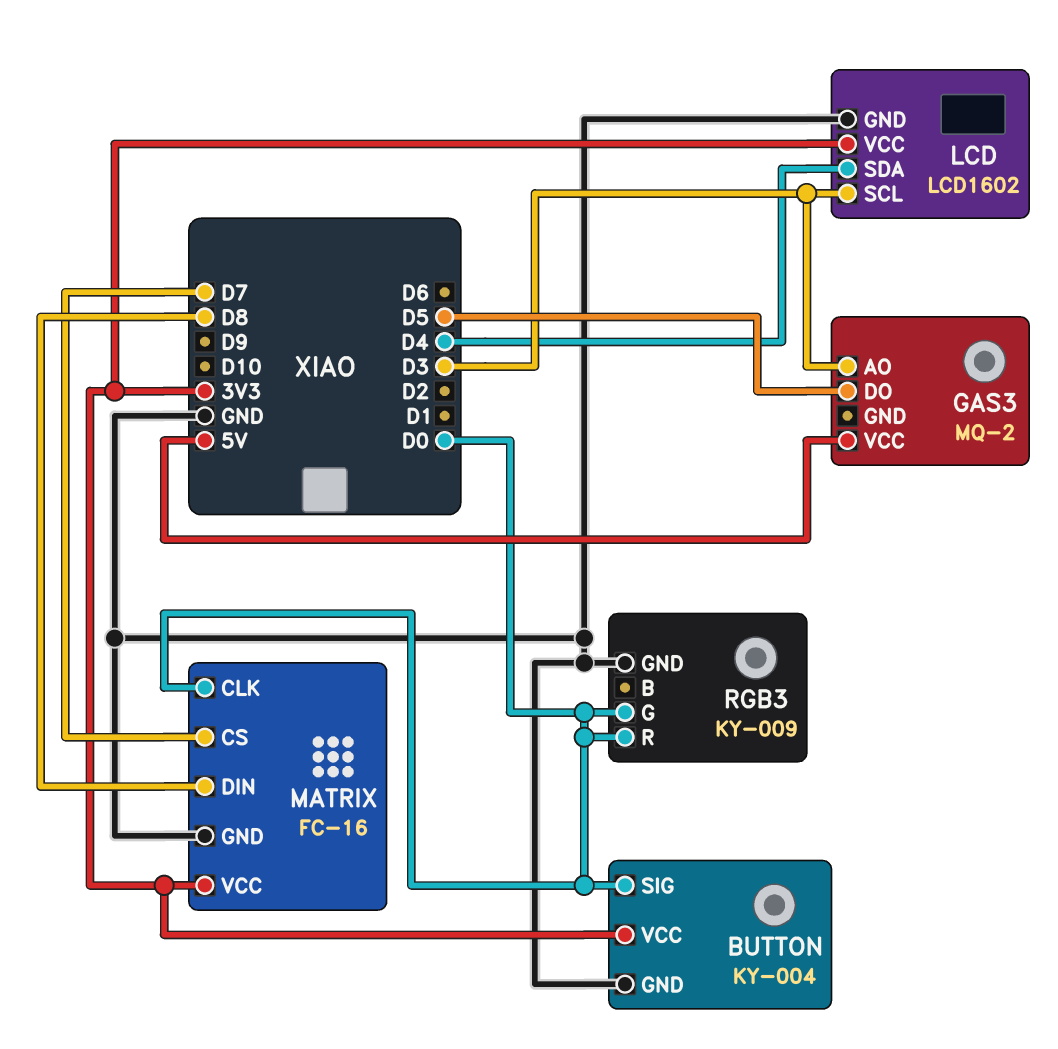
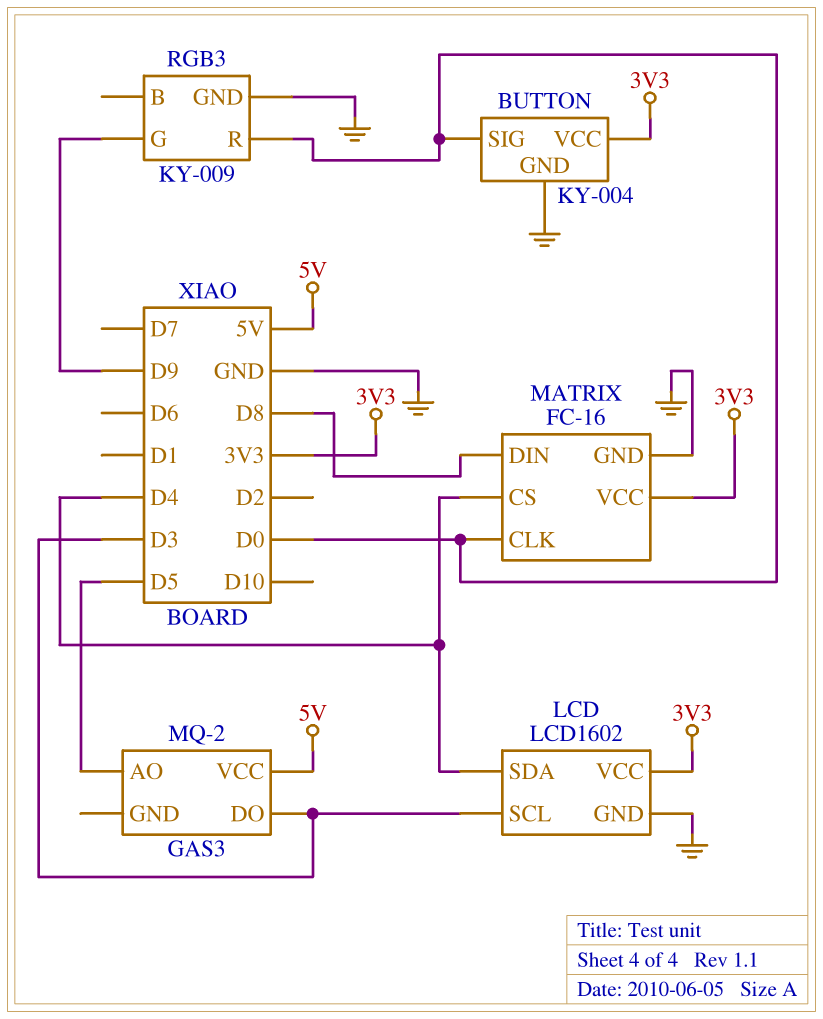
GAS3 pin AO: D3 -> D5
GAS3 pin DO: D5 -> D3
MATRIX pin CS: D7 -> D4
RGB3 pin G: D0 -> D9

